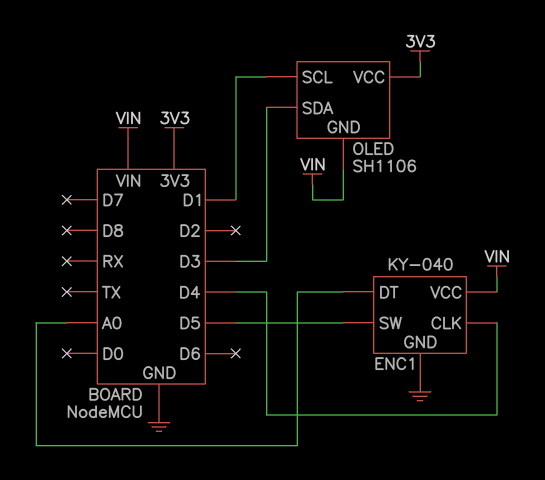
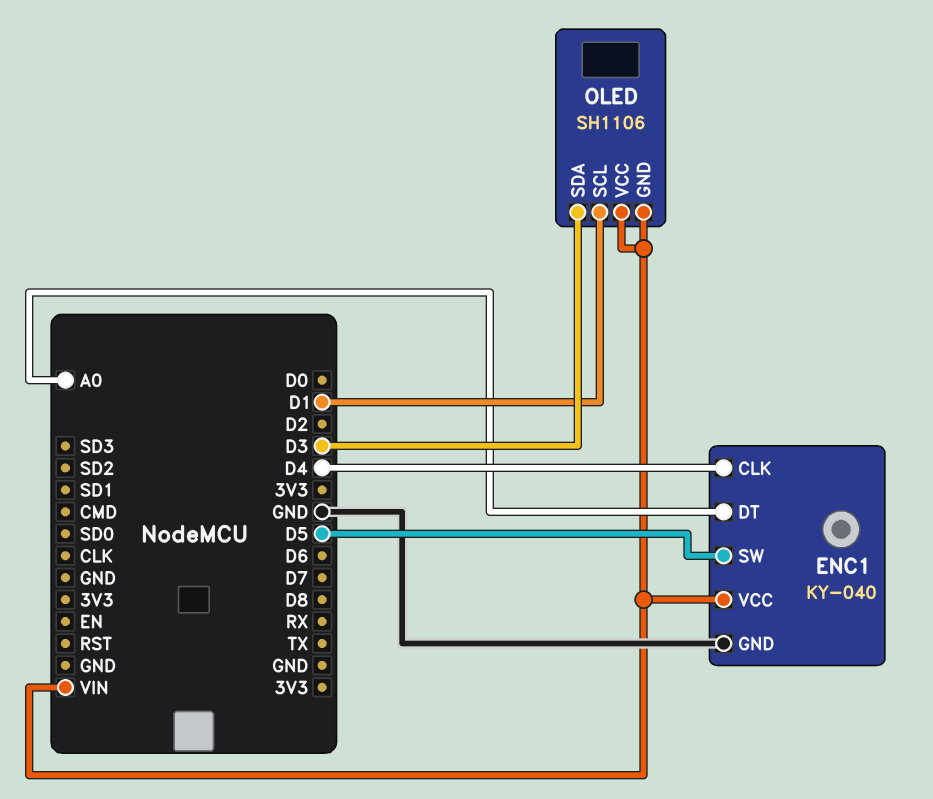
OLED pin VCC: 3V3 -> VIN

